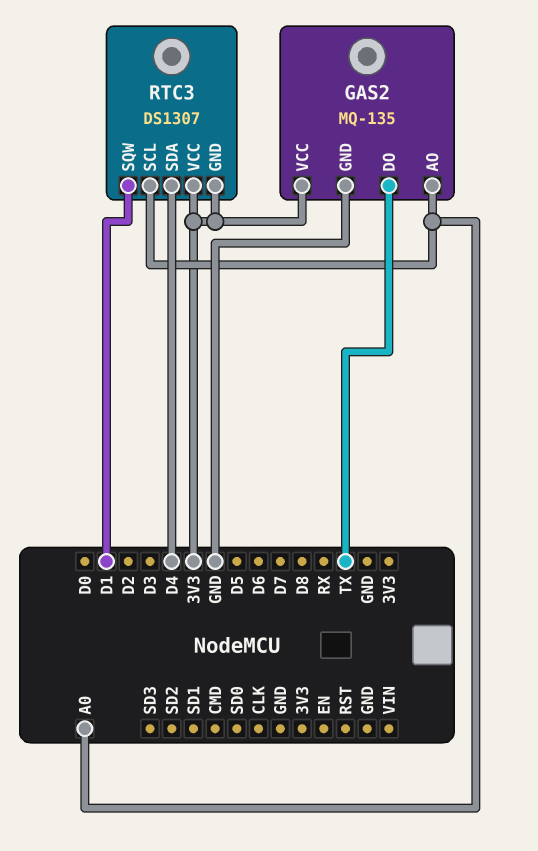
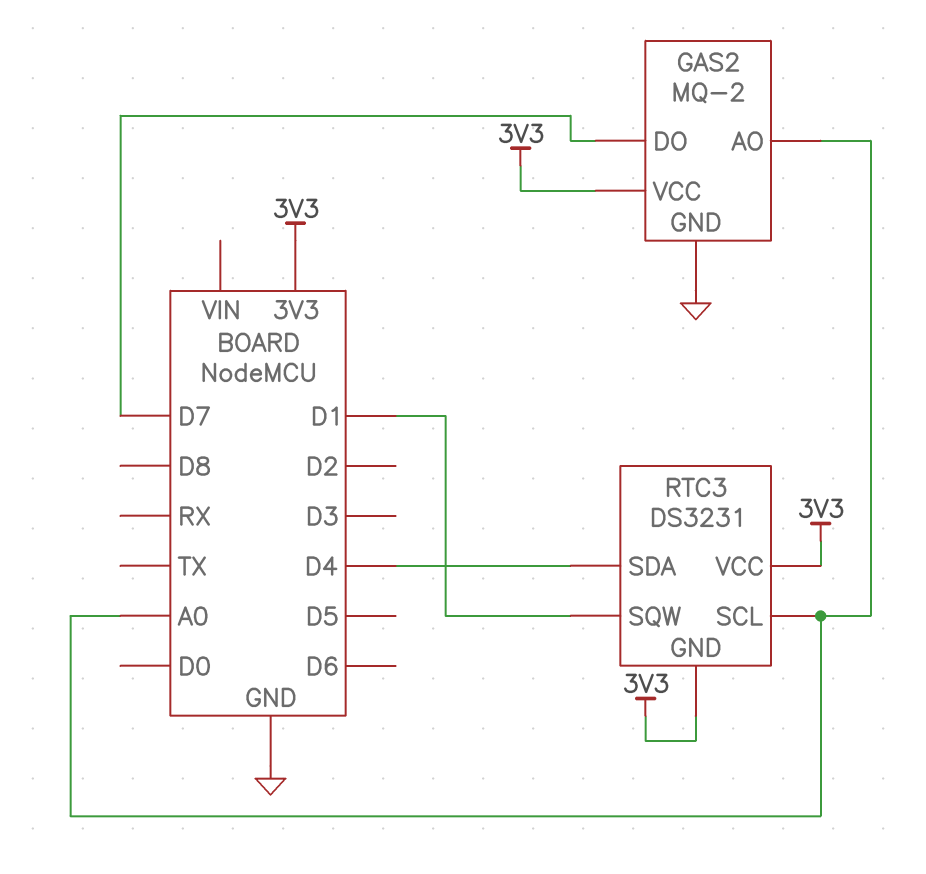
GAS2: MQ-135 -> MQ-2
GAS2 pin DO: TX -> D7
RTC3: DS1307 -> DS3231

